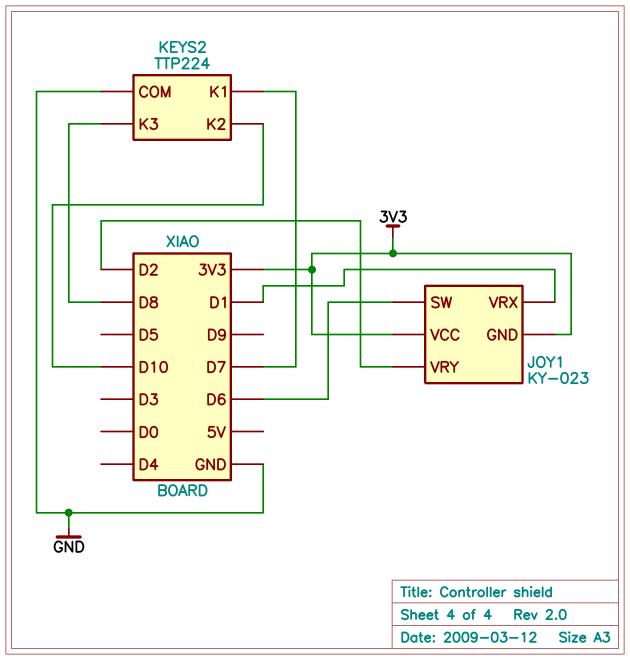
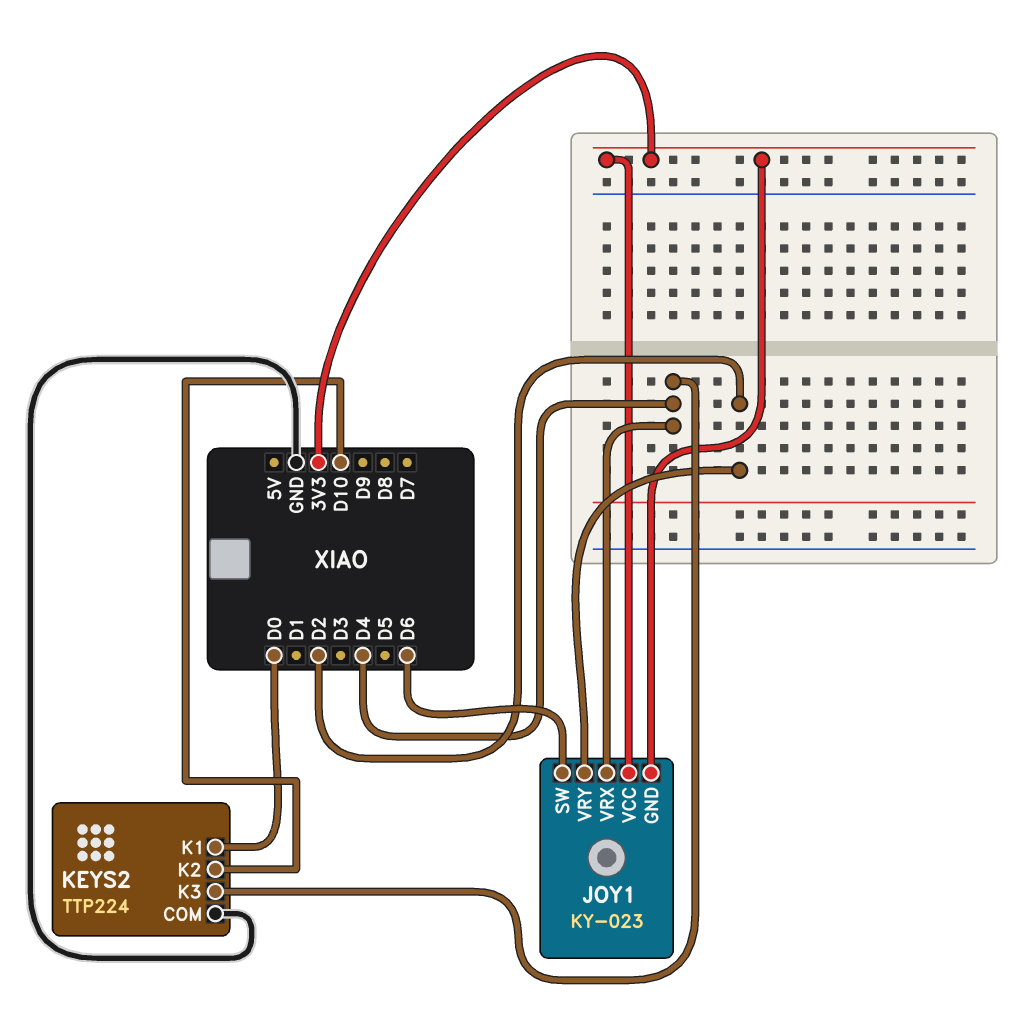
JOY1 pin VRX: D1 -> D4
KEYS2 pin K1: D7 -> D0
KEYS2 pin K3: D8 -> D4

